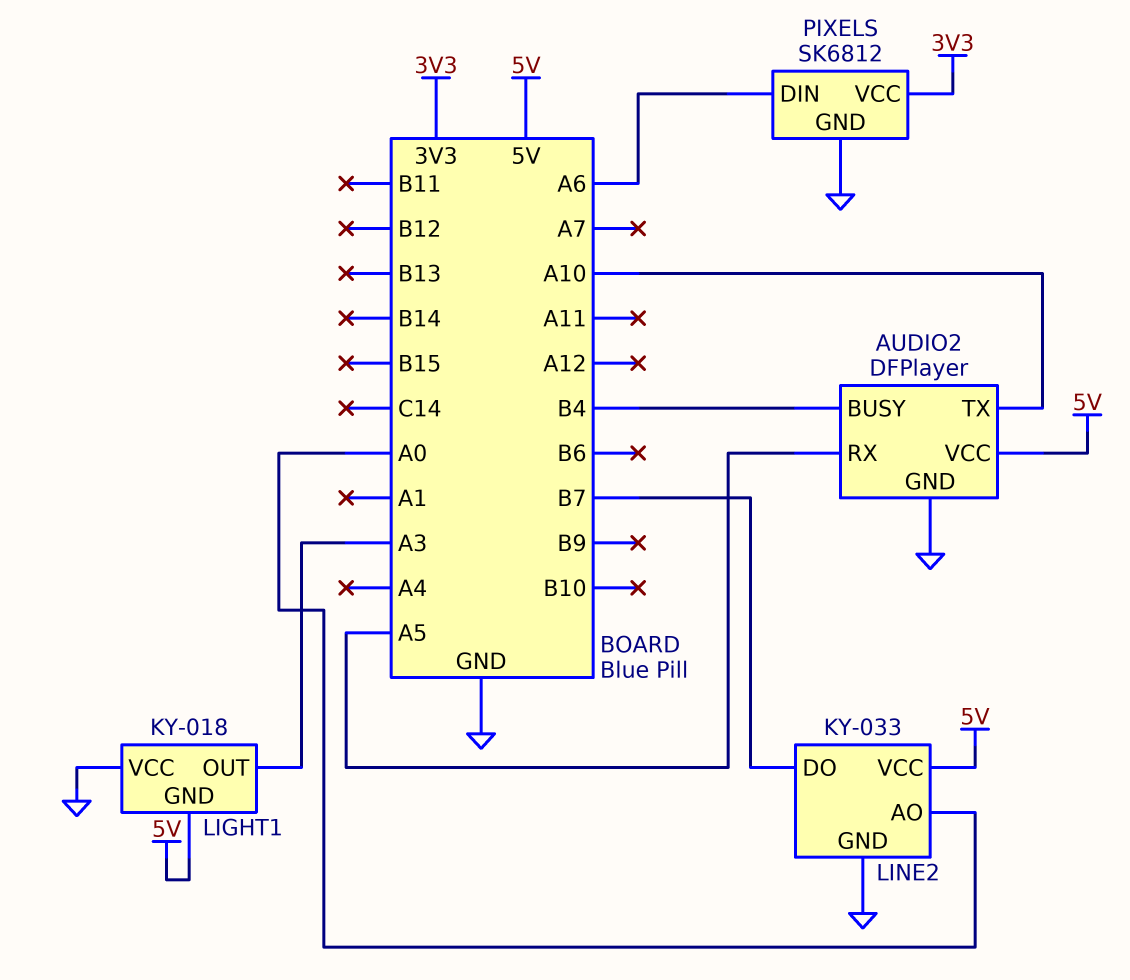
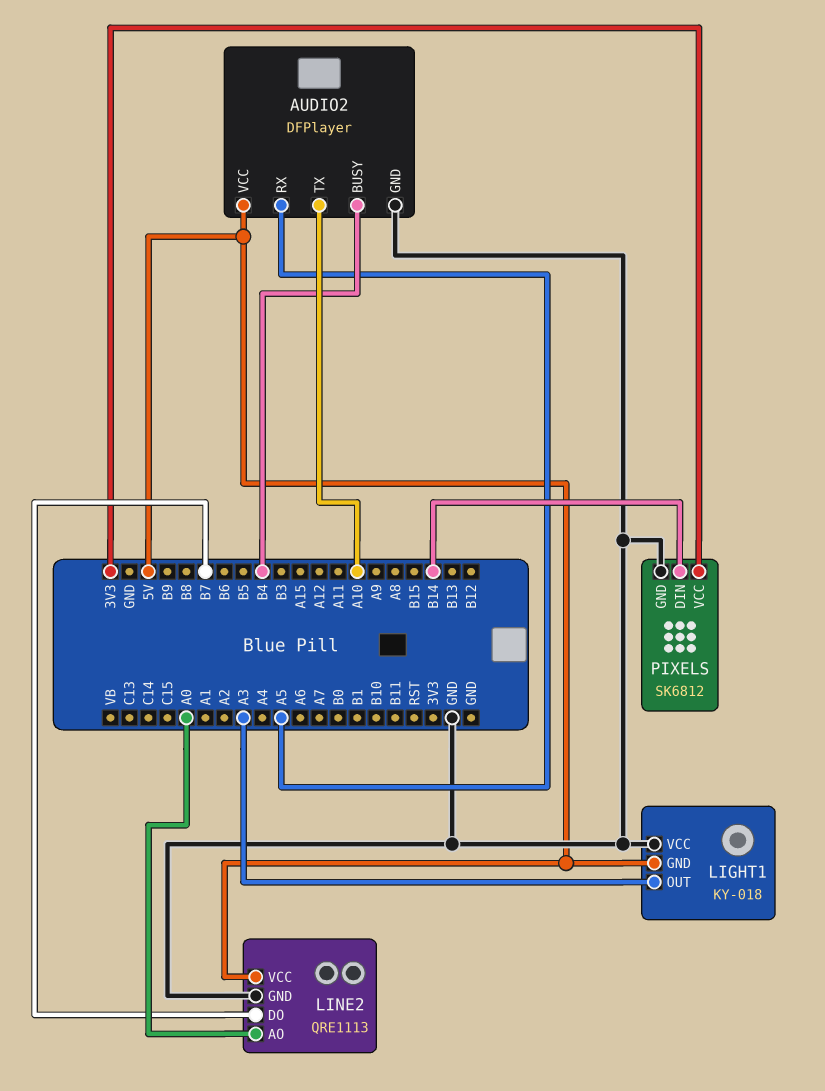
LINE2: KY-033 -> QRE1113
PIXELS pin DIN: A6 -> B14

